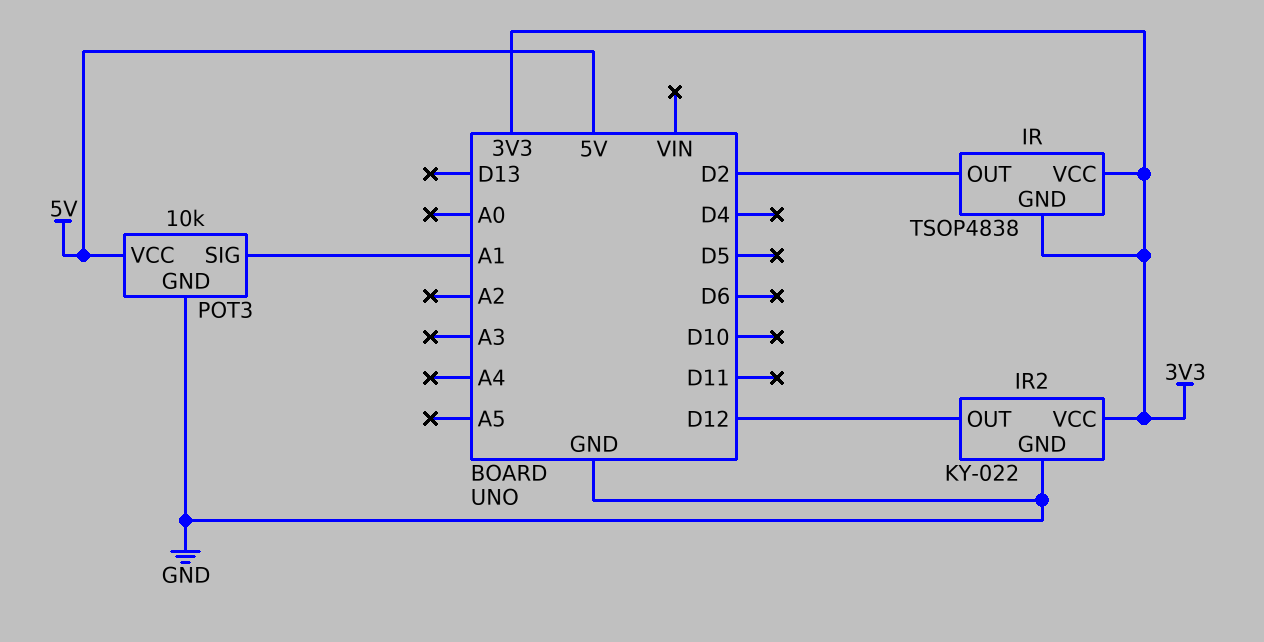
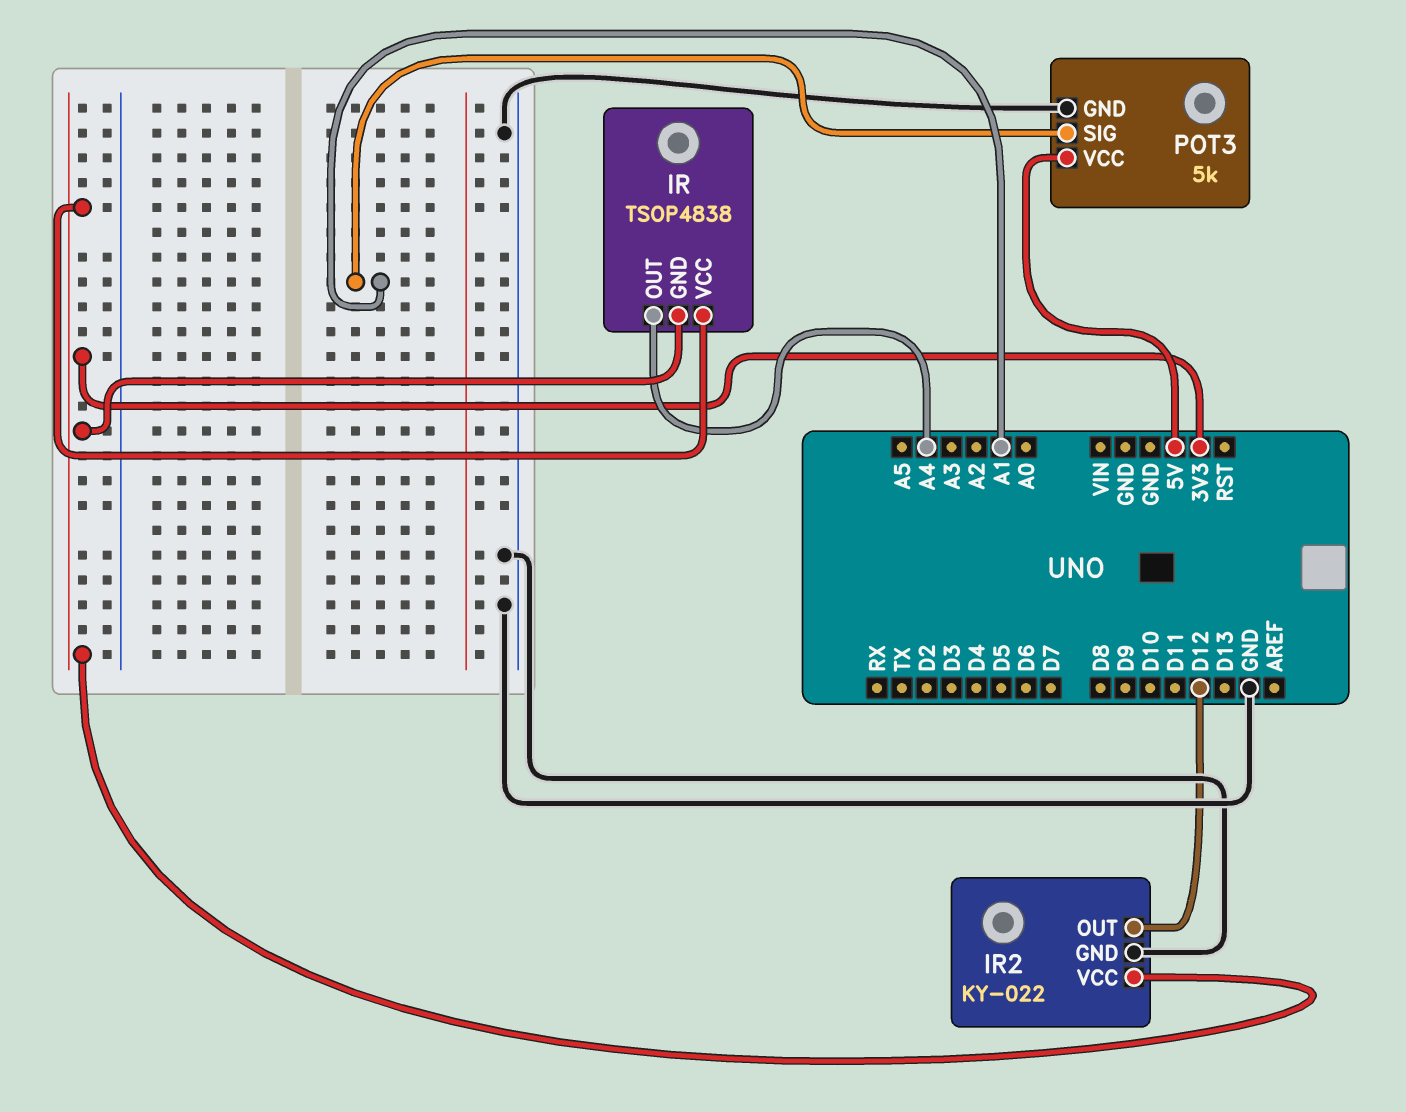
IR pin OUT: D2 -> A4
POT3: 10k -> 5k

